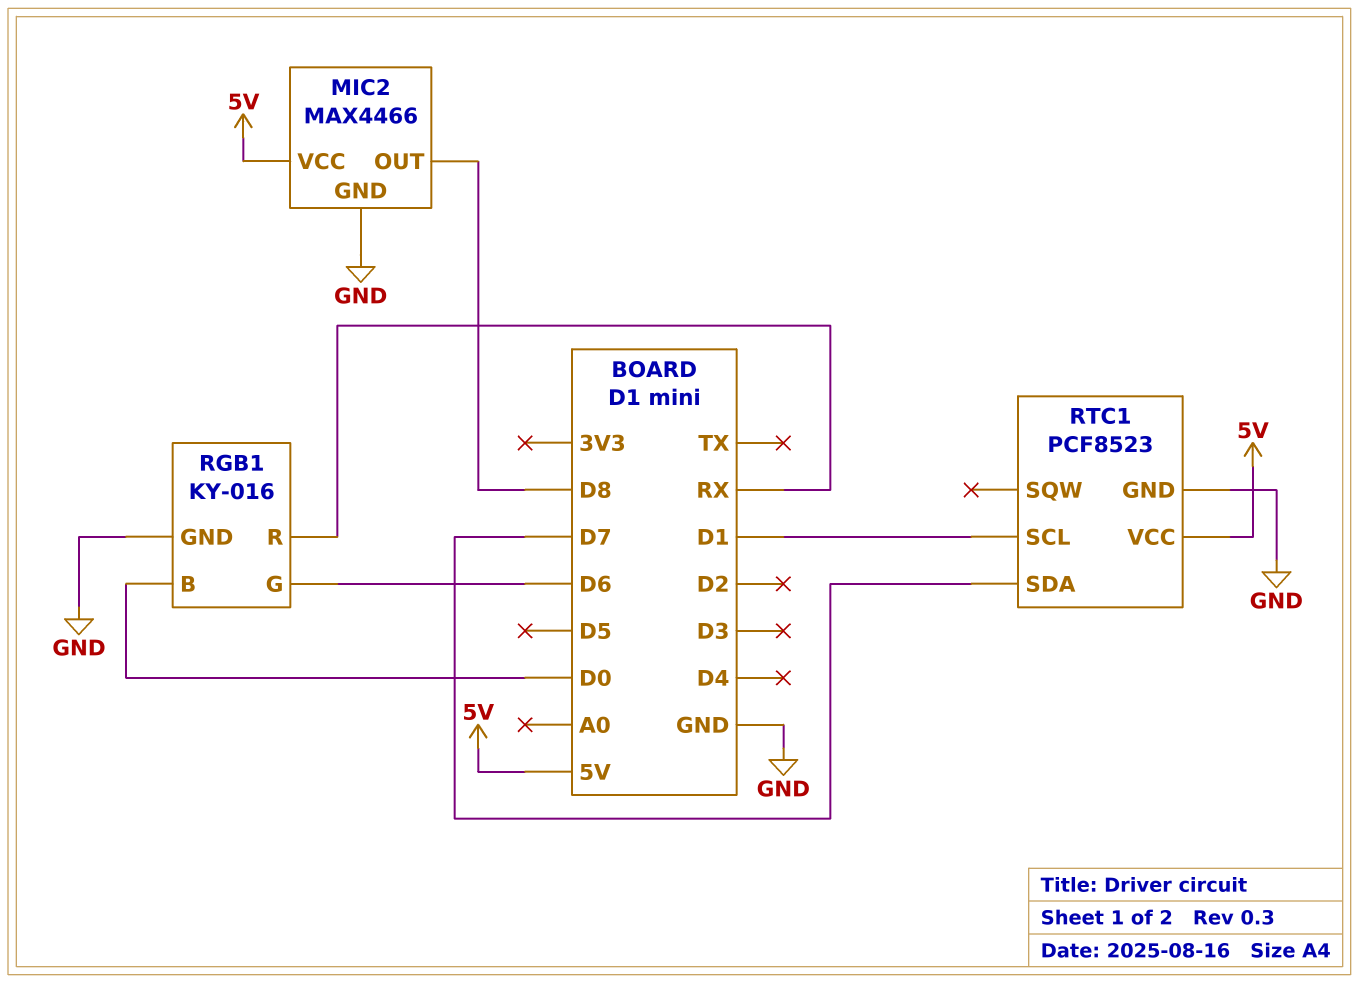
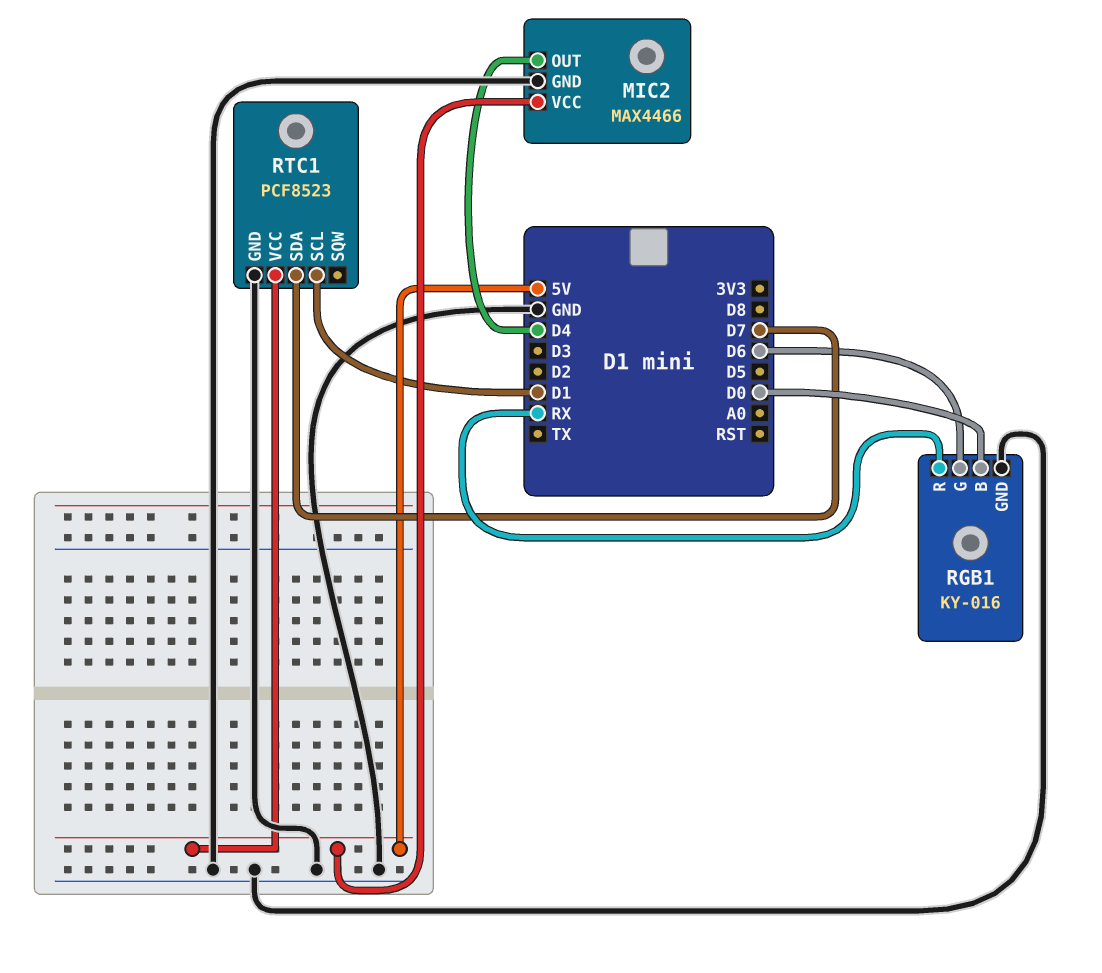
MIC2 pin OUT: D8 -> D4

